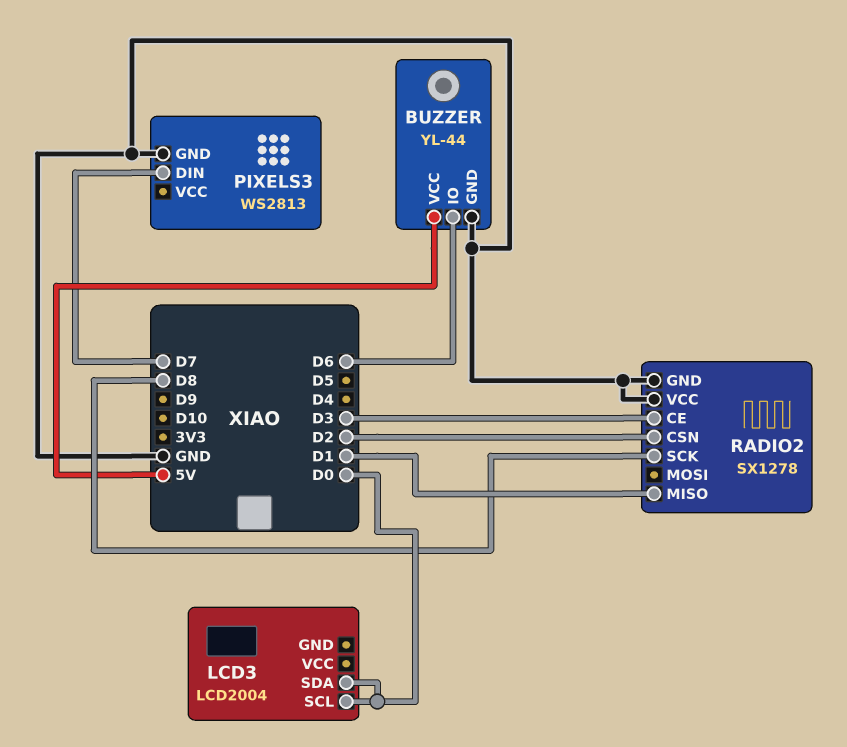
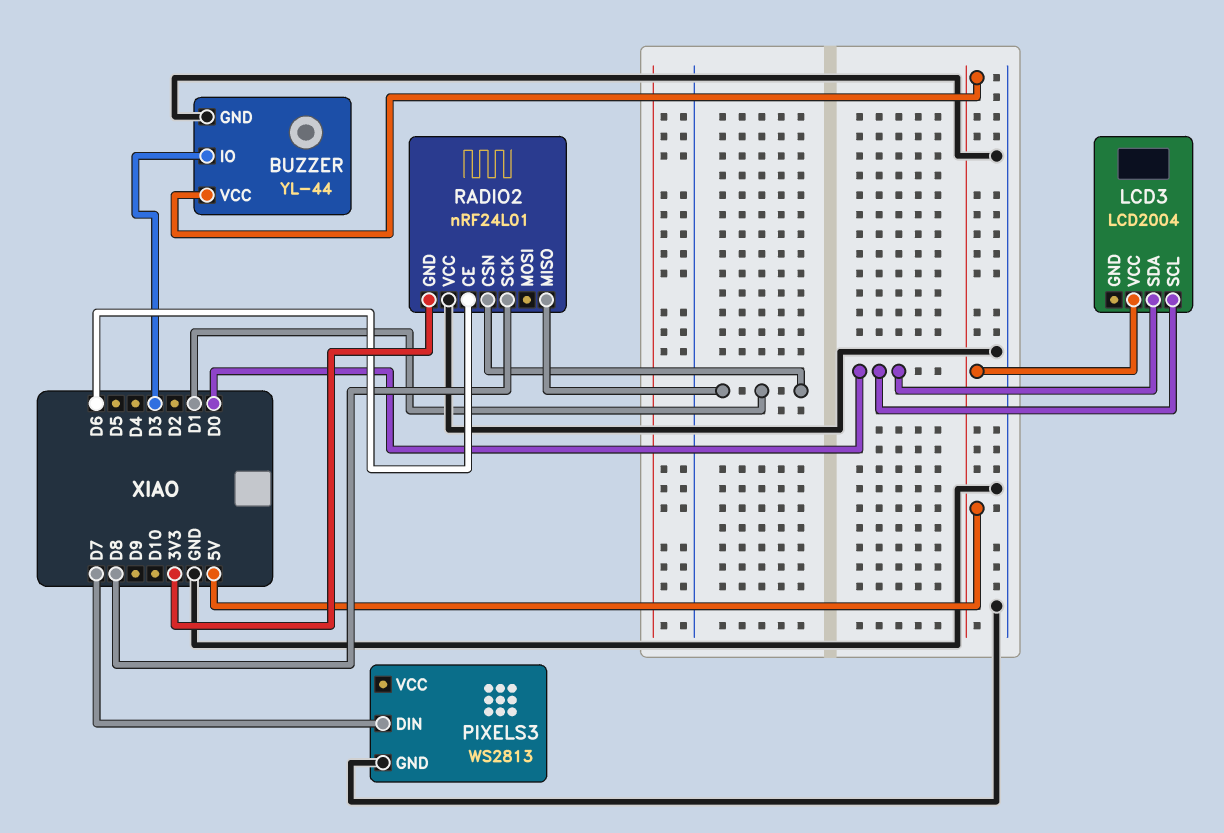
BUZZER pin IO: D6 -> D3
LCD3 pin VCC: none -> 5V
RADIO2: SX1278 -> nRF24L01
RADIO2 pin CE: D3 -> D6
RADIO2 pin CSN: D2 -> D1
RADIO2 pin GND: GND -> 3V3

